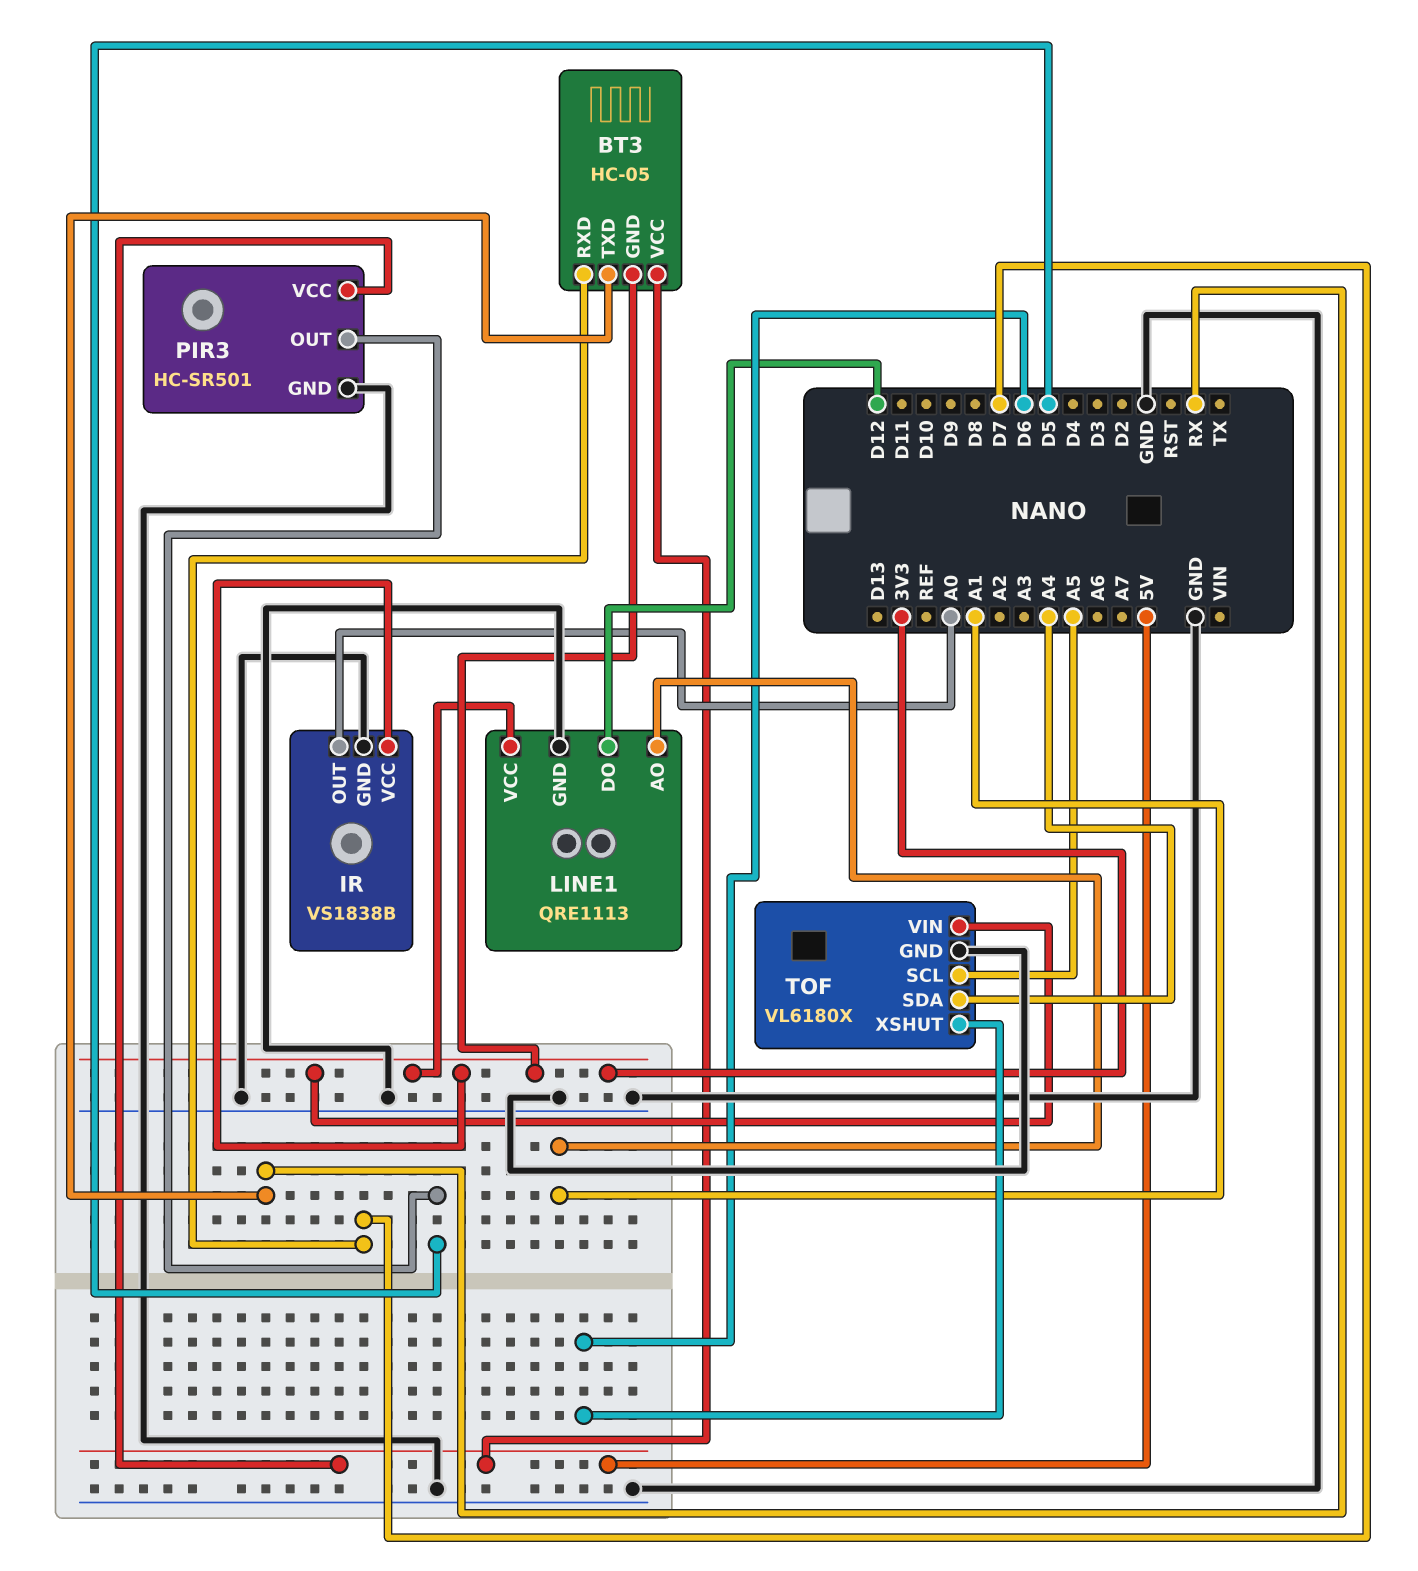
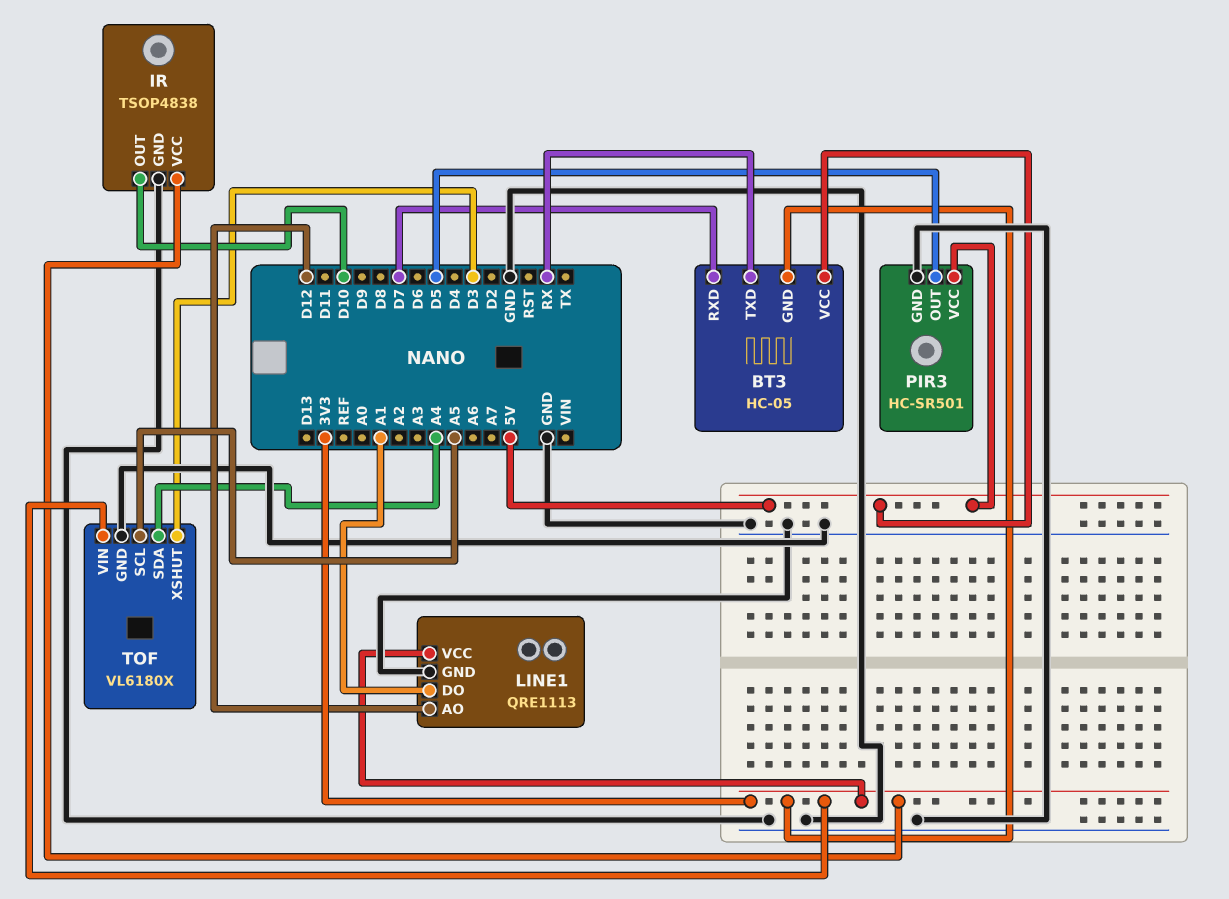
IR: VS1838B -> TSOP4838
IR pin OUT: A0 -> D10
LINE1 pin AO: A1 -> D12
LINE1 pin DO: D12 -> A1
TOF pin XSHUT: D6 -> D3

